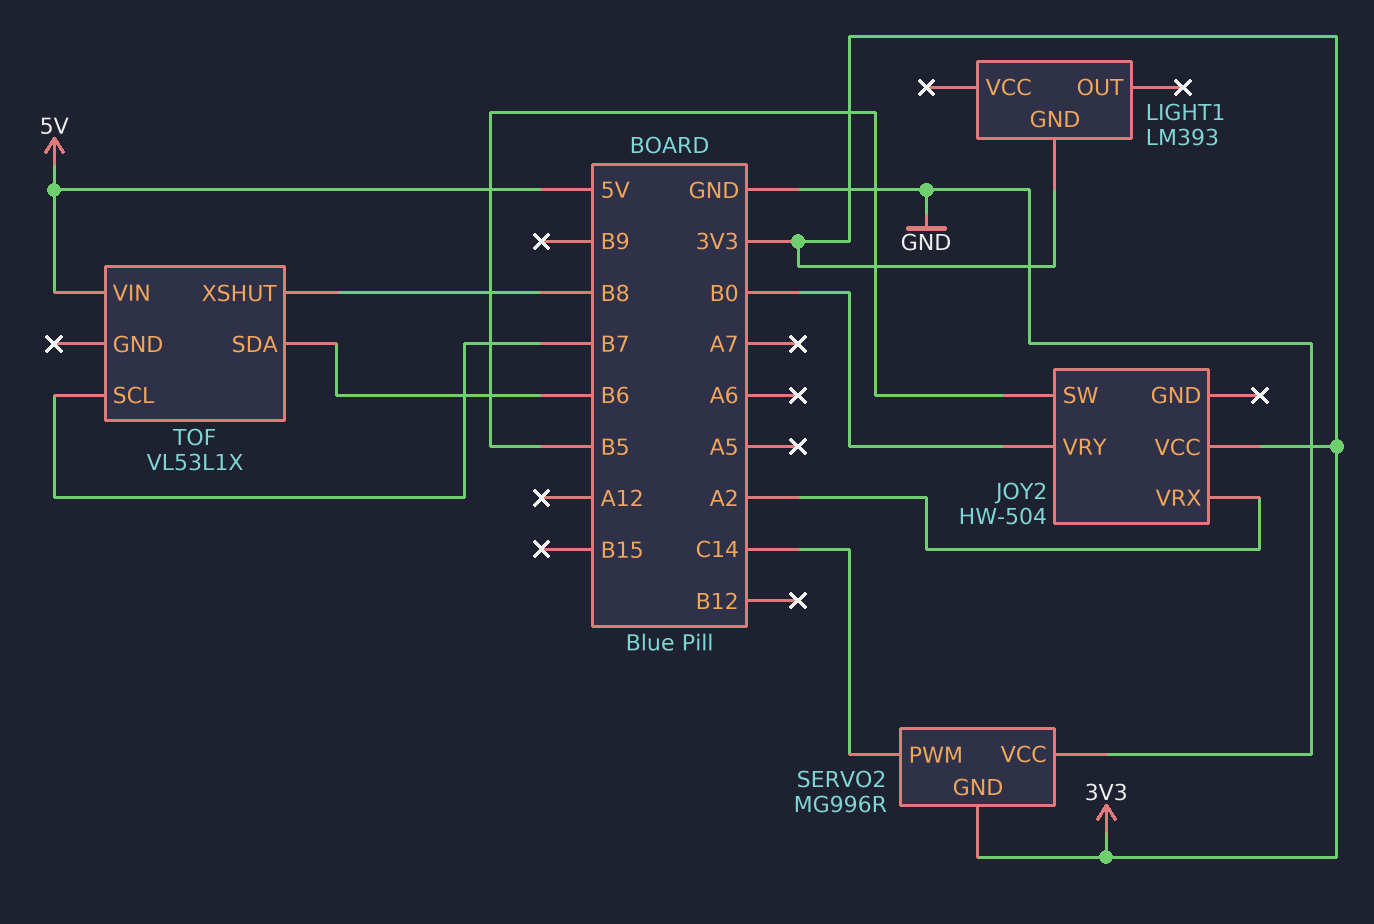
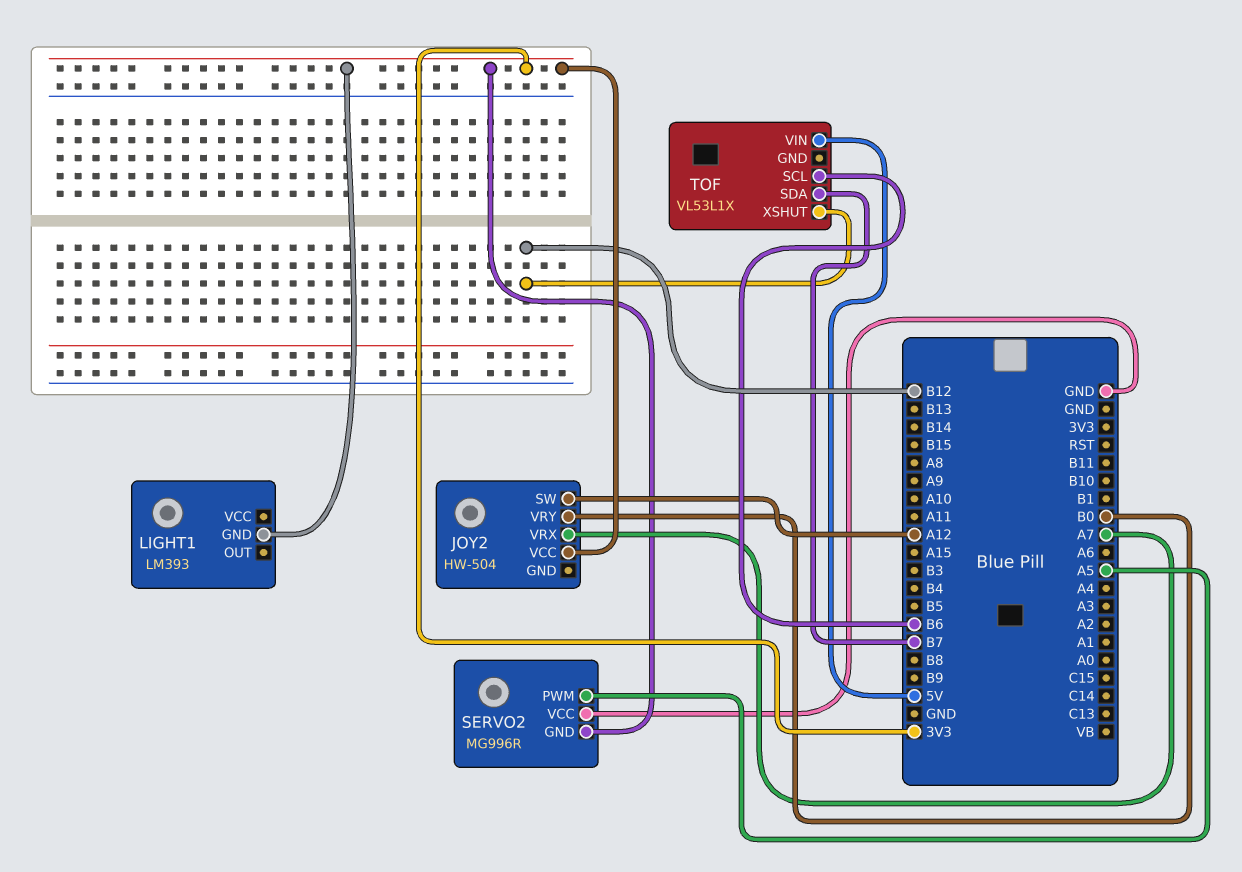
JOY2 pin SW: B5 -> A12
JOY2 pin VRX: A2 -> A7
SERVO2 pin PWM: C14 -> A5
TOF pin SCL: B7 -> B6
TOF pin SDA: B6 -> B7
TOF pin XSHUT: B8 -> B12

